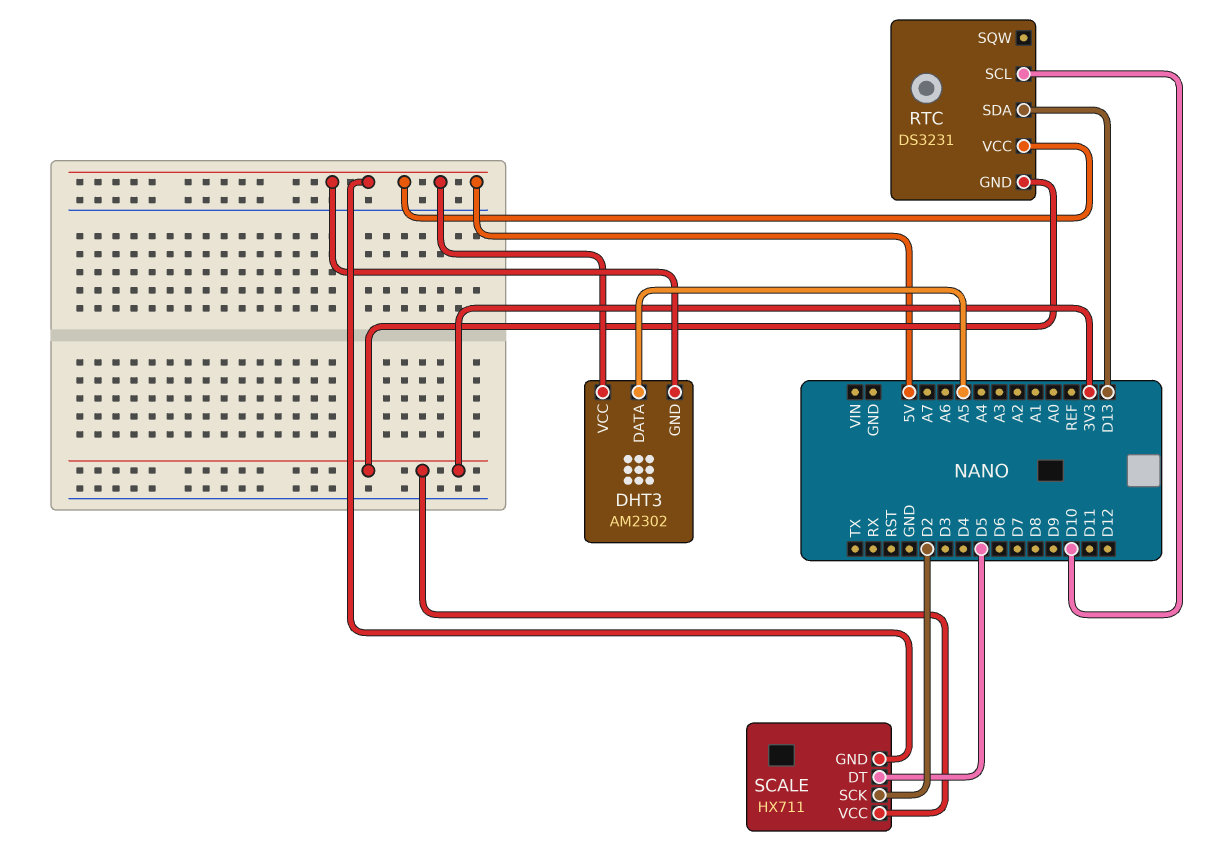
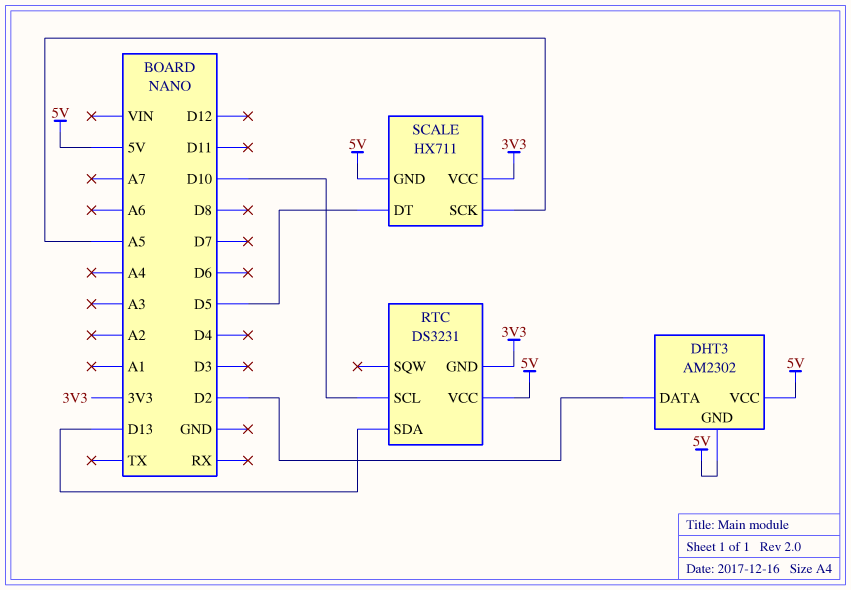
DHT3 pin DATA: A5 -> D2
SCALE pin SCK: D2 -> A5

